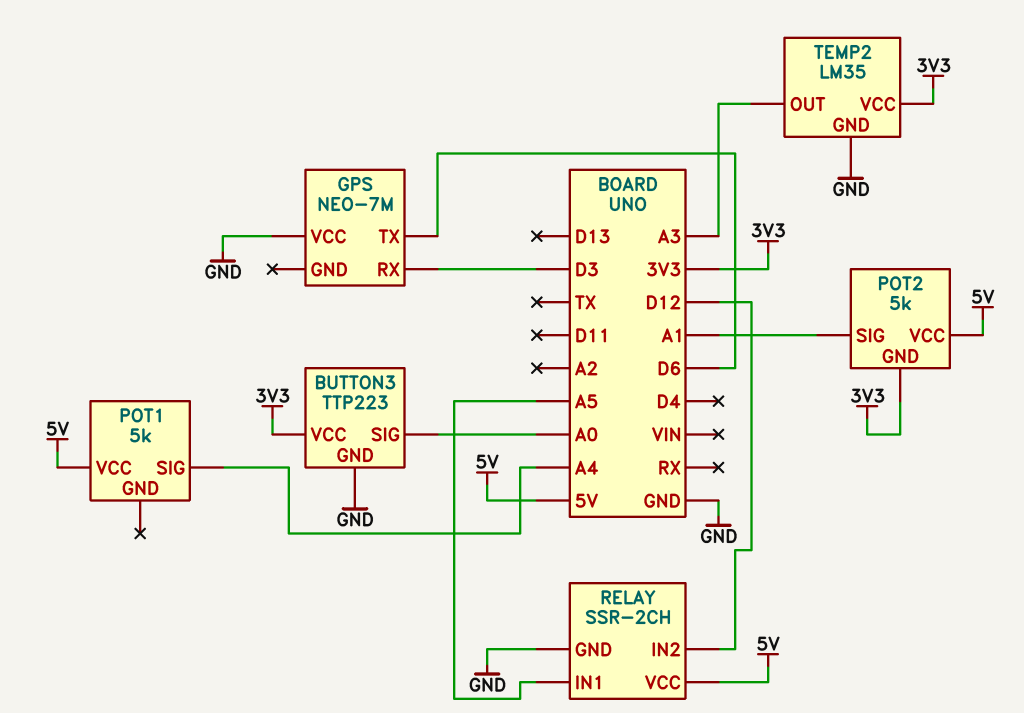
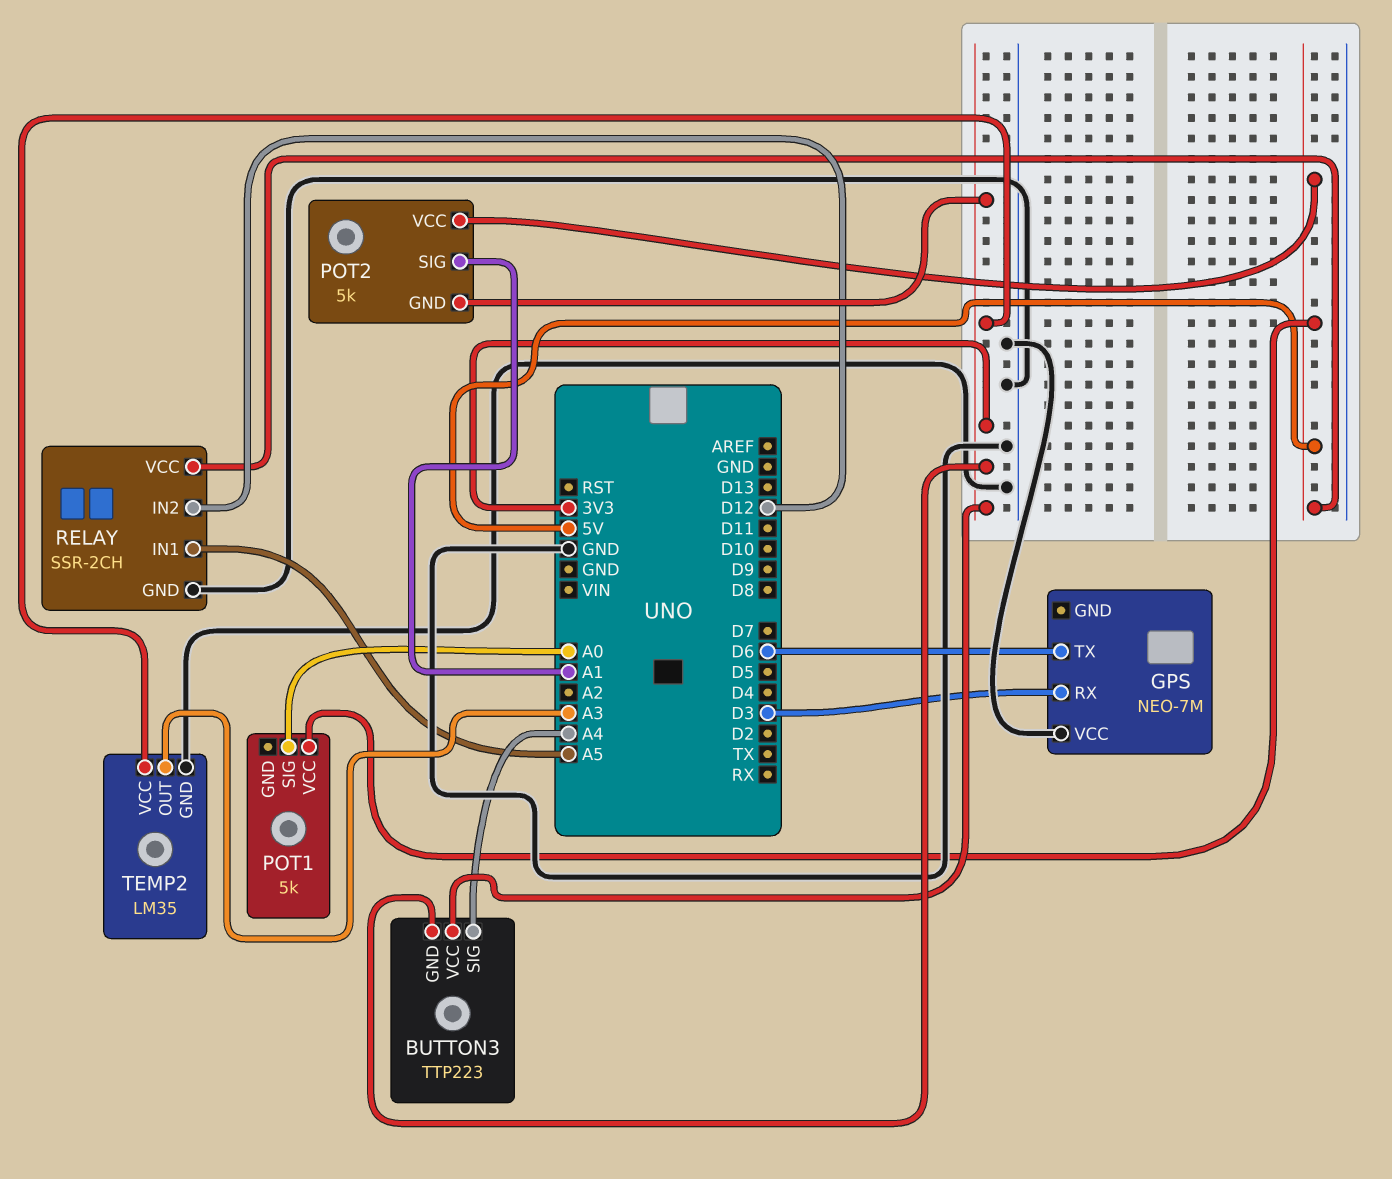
BUTTON3 pin GND: GND -> 3V3
BUTTON3 pin SIG: A0 -> A4
POT1 pin SIG: A4 -> A0

